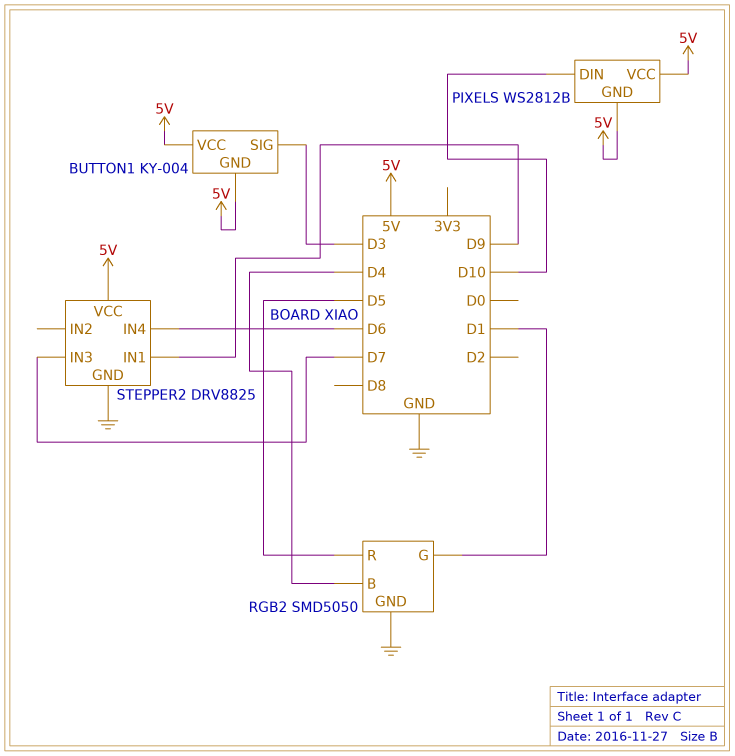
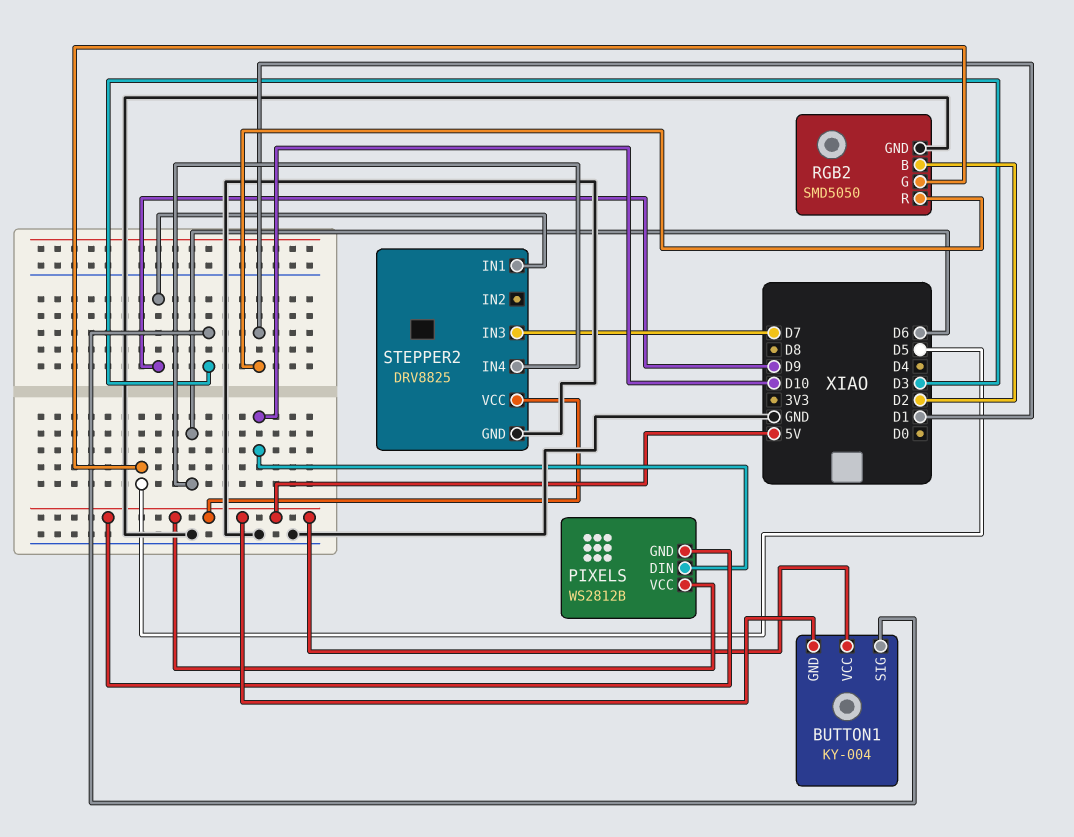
RGB2 pin B: D4 -> D2
RGB2 pin G: D1 -> D5
RGB2 pin R: D5 -> D1

